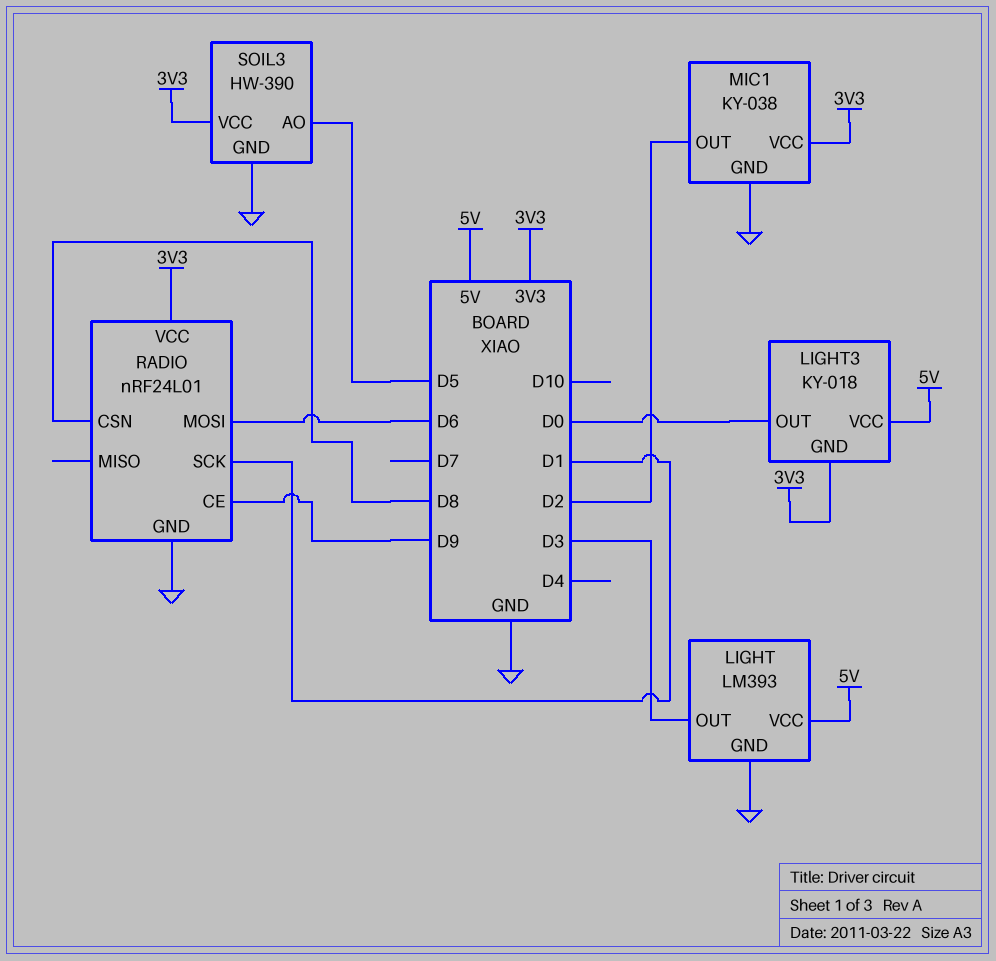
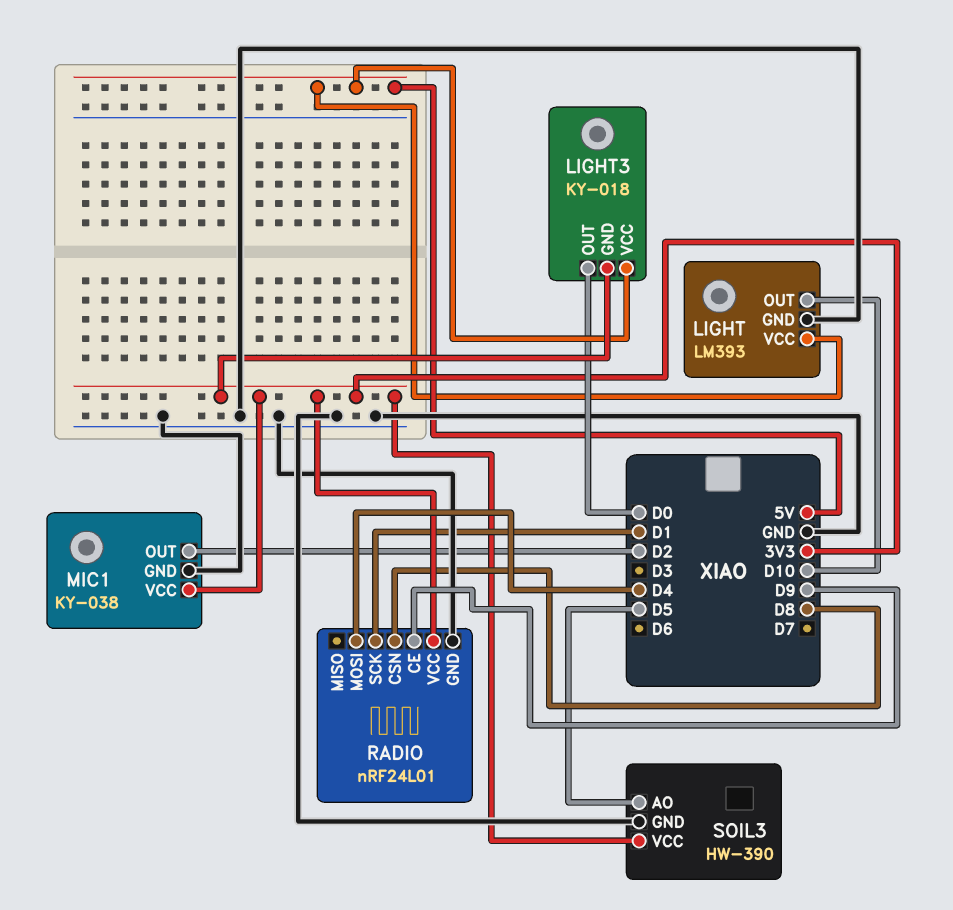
LIGHT pin OUT: D3 -> D10
RADIO pin MOSI: D6 -> D4

